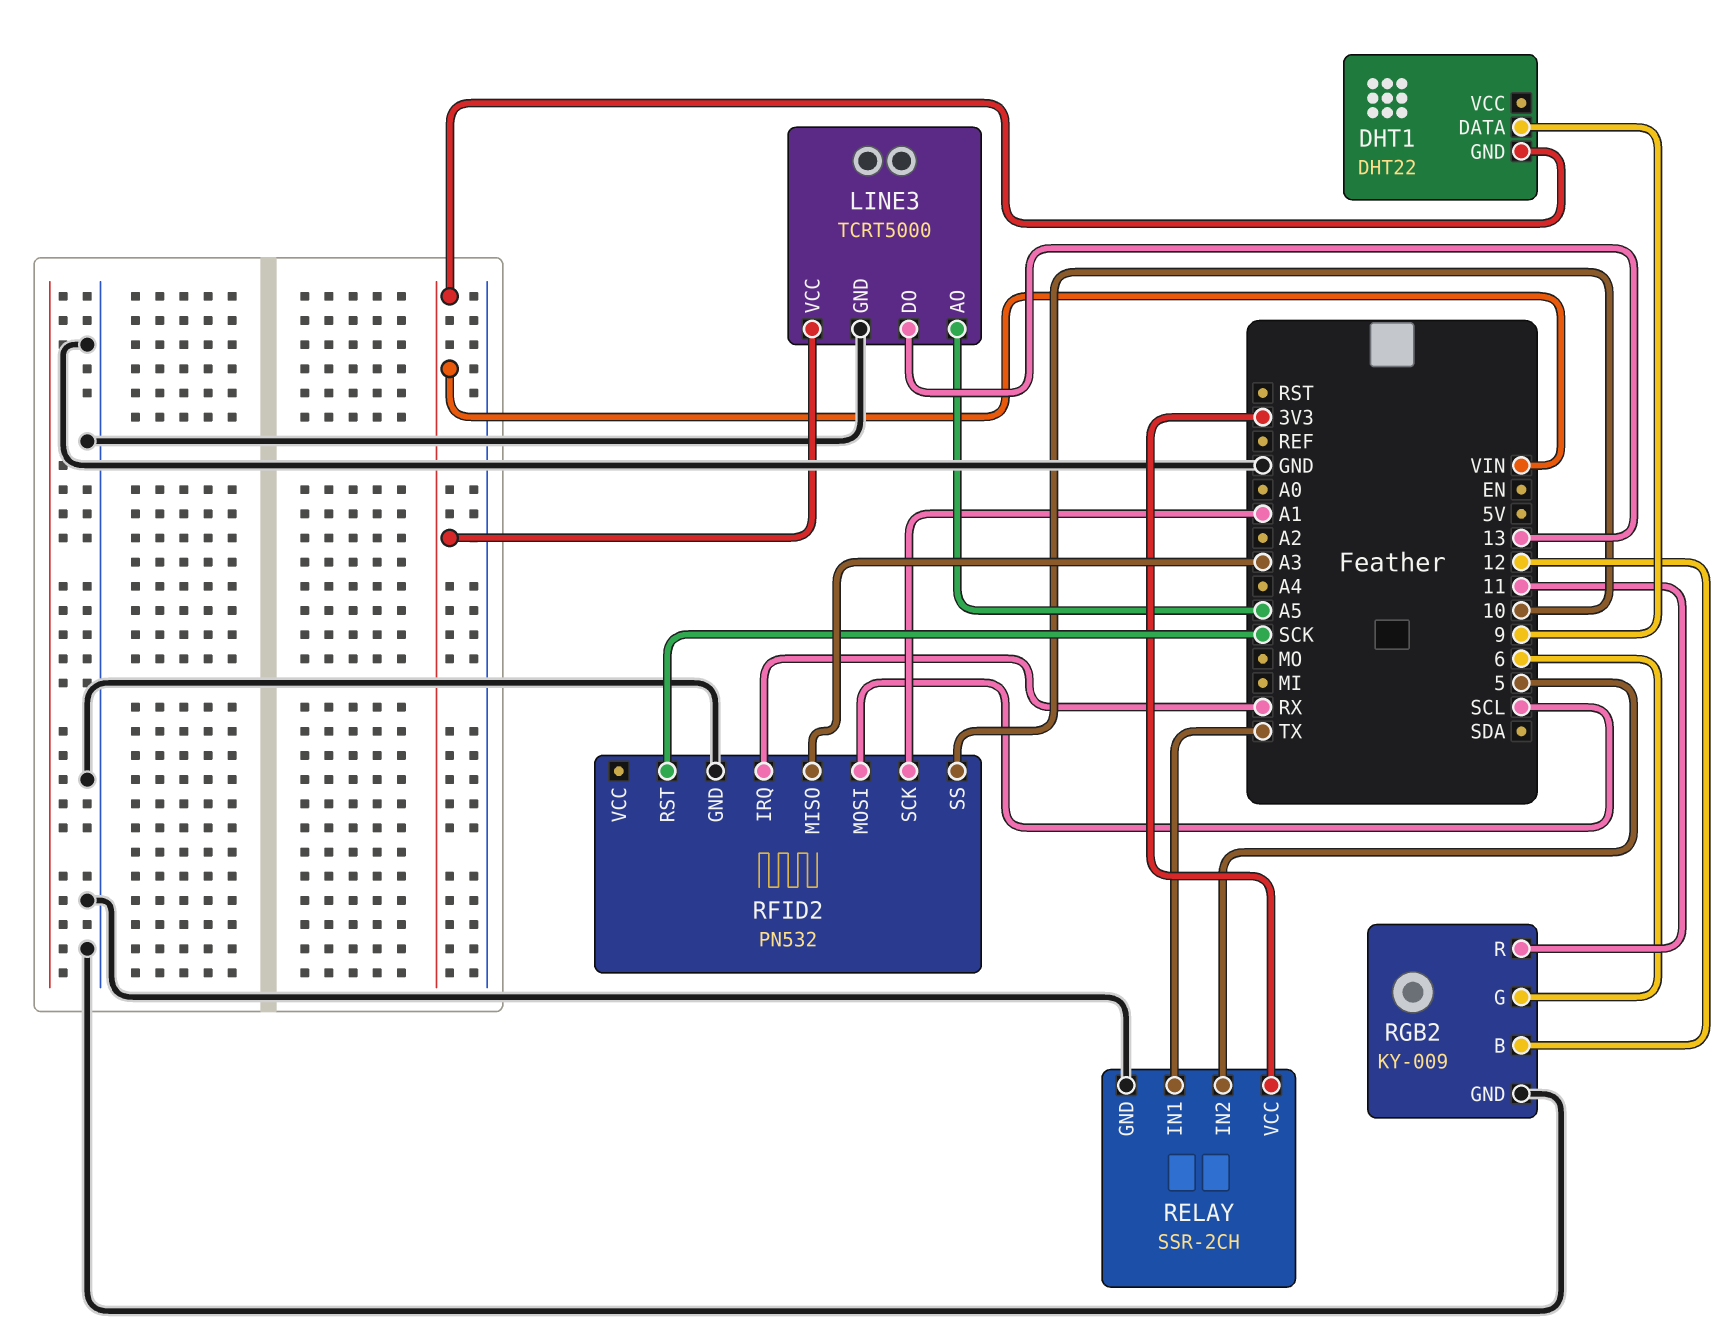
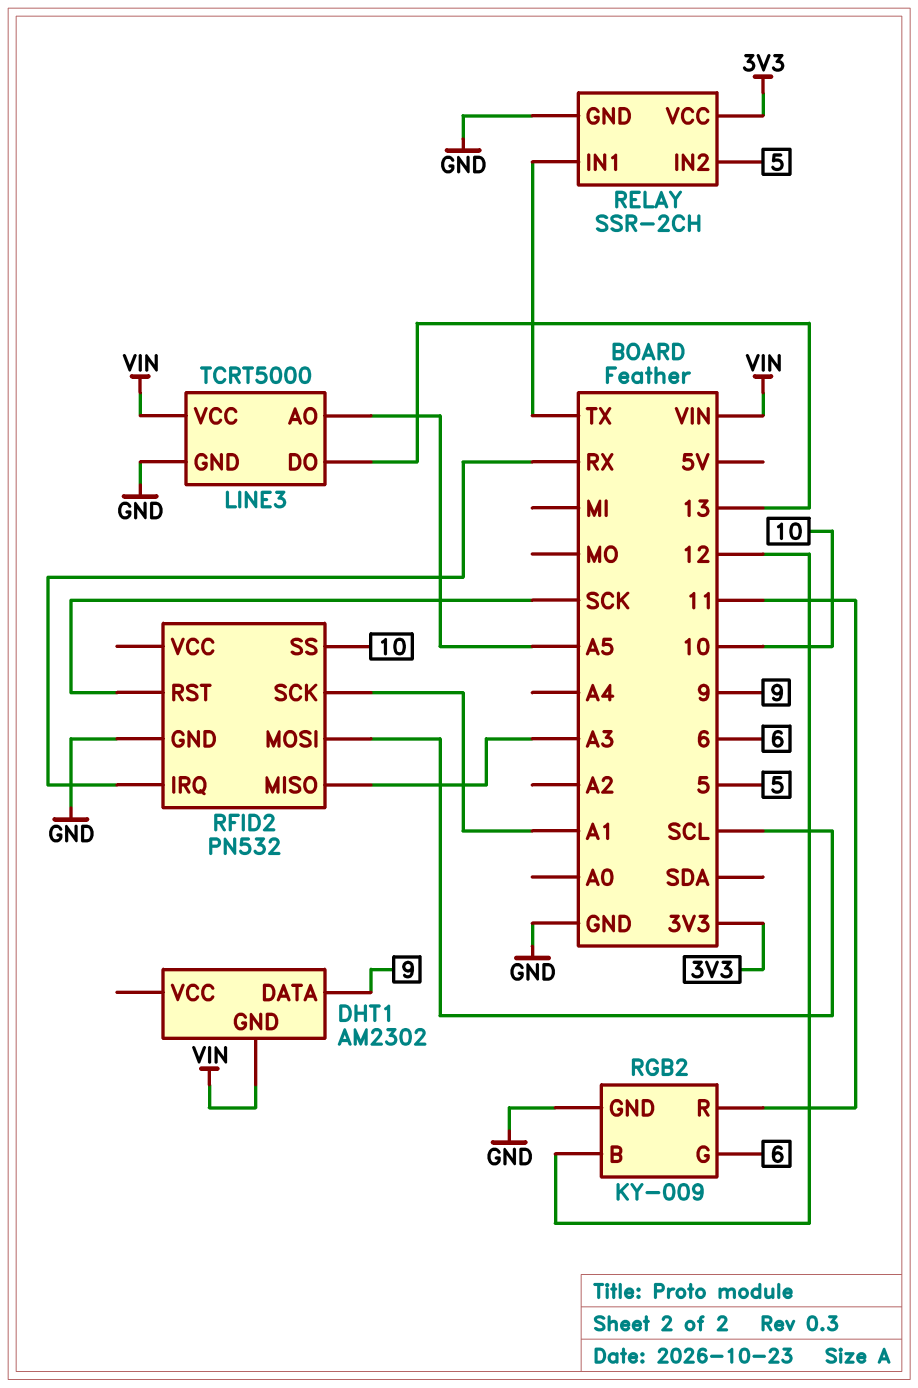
DHT1: DHT22 -> AM2302

